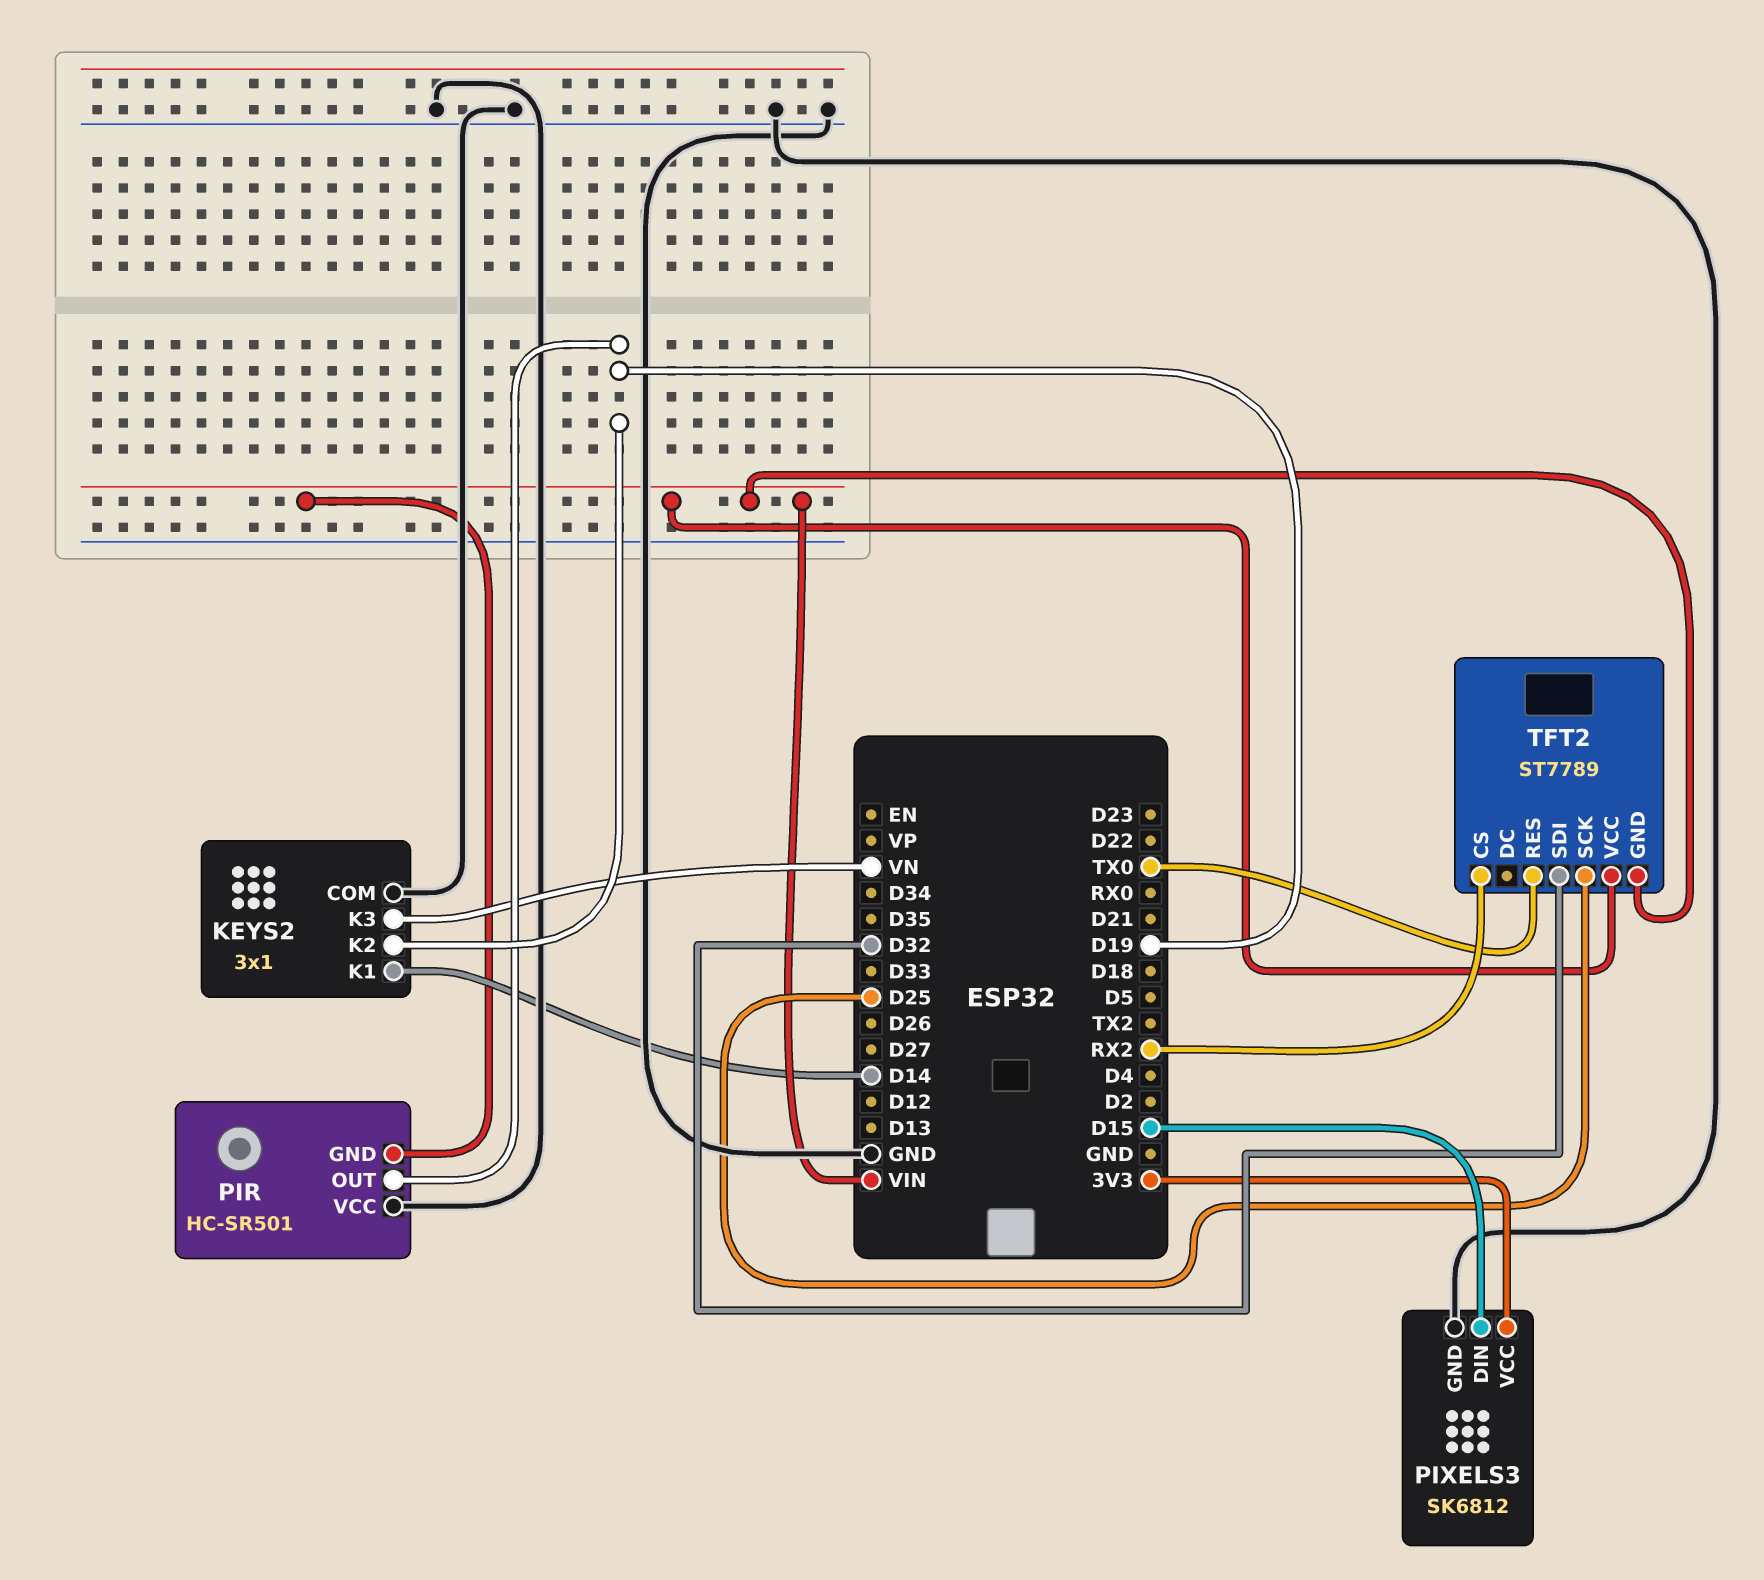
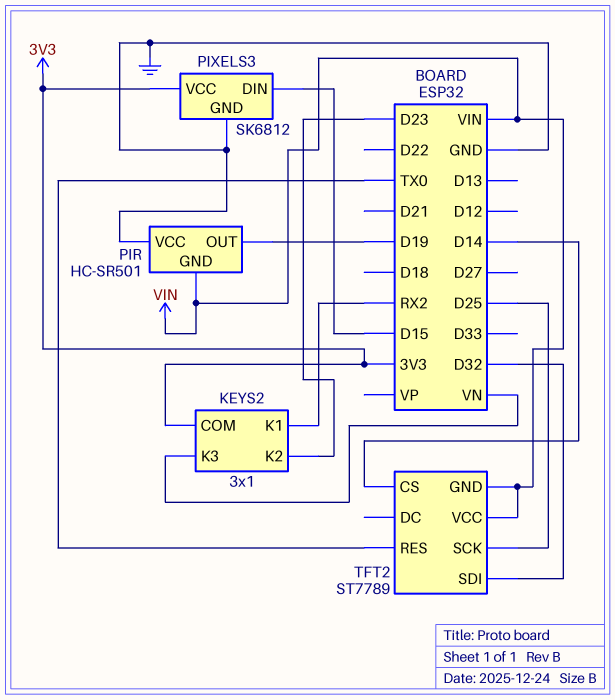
KEYS2 pin COM: GND -> 3V3
KEYS2 pin K1: D14 -> RX2
KEYS2 pin K2: D19 -> D23
TFT2 pin CS: RX2 -> D14

